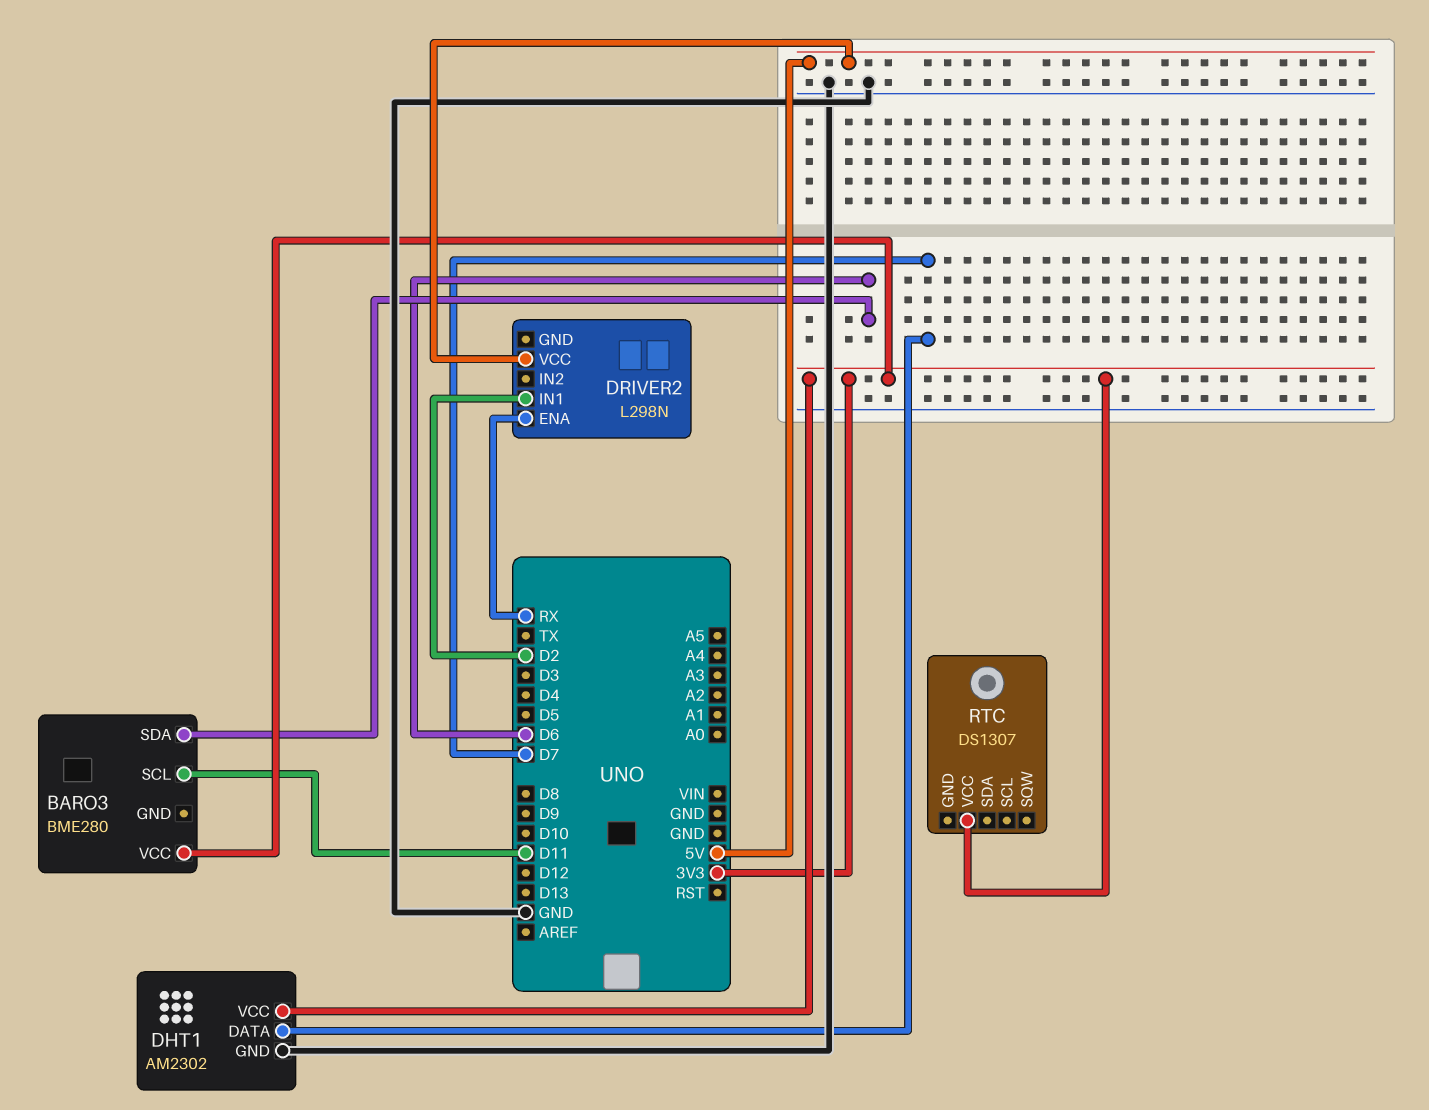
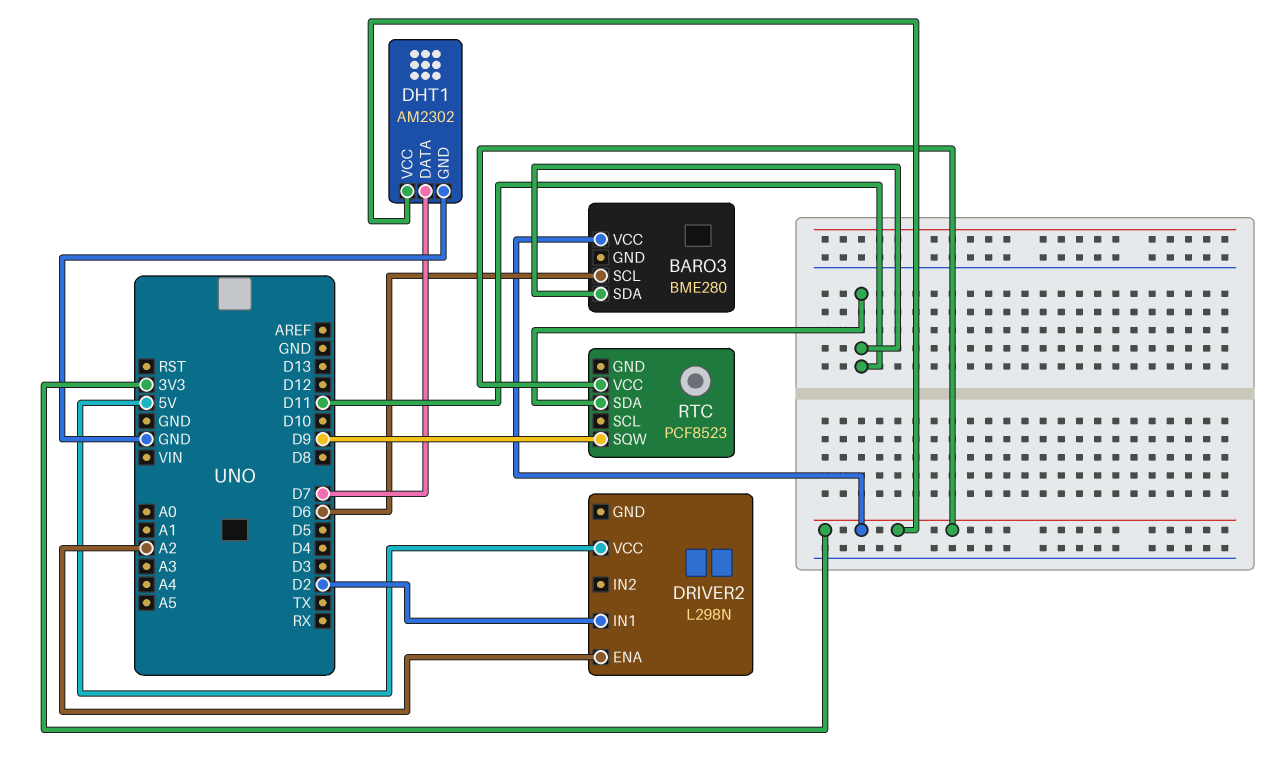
BARO3 pin SCL: D11 -> D6
BARO3 pin SDA: D6 -> D11
DRIVER2 pin ENA: RX -> A2
RTC: DS1307 -> PCF8523
RTC pin SDA: none -> D11
RTC pin SQW: none -> D9

